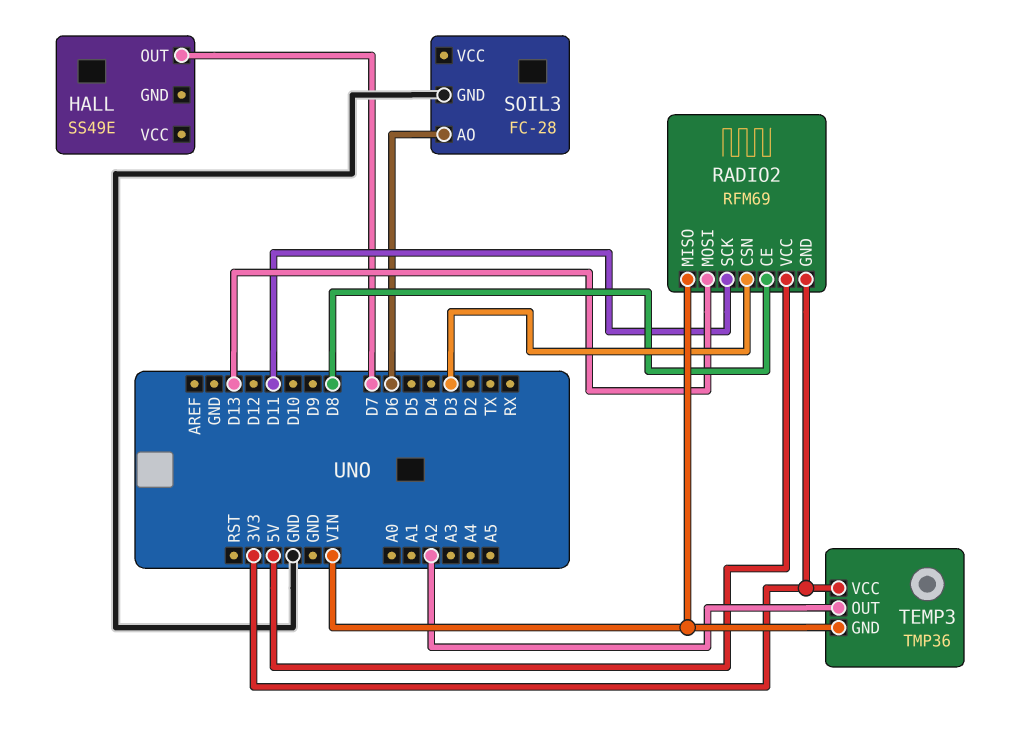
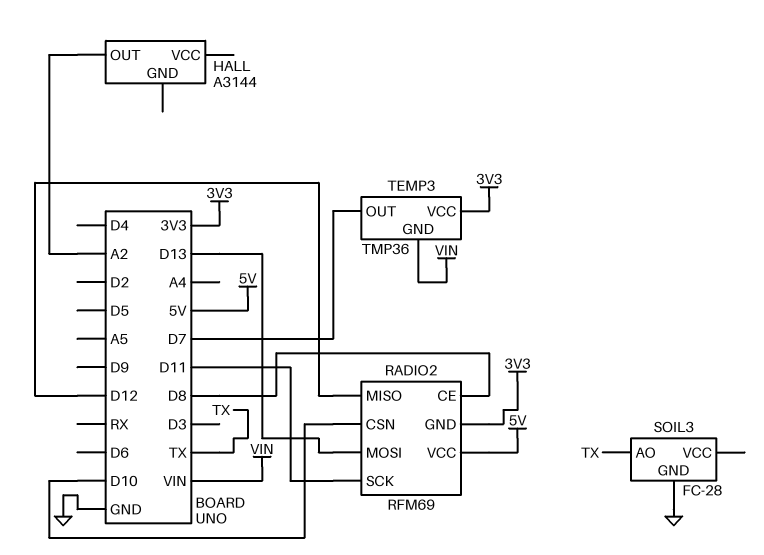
HALL: SS49E -> A3144
HALL pin OUT: D7 -> A2
RADIO2 pin CSN: D3 -> D10
RADIO2 pin MISO: VIN -> D12
SOIL3 pin AO: D6 -> TX
TEMP3 pin OUT: A2 -> D7

